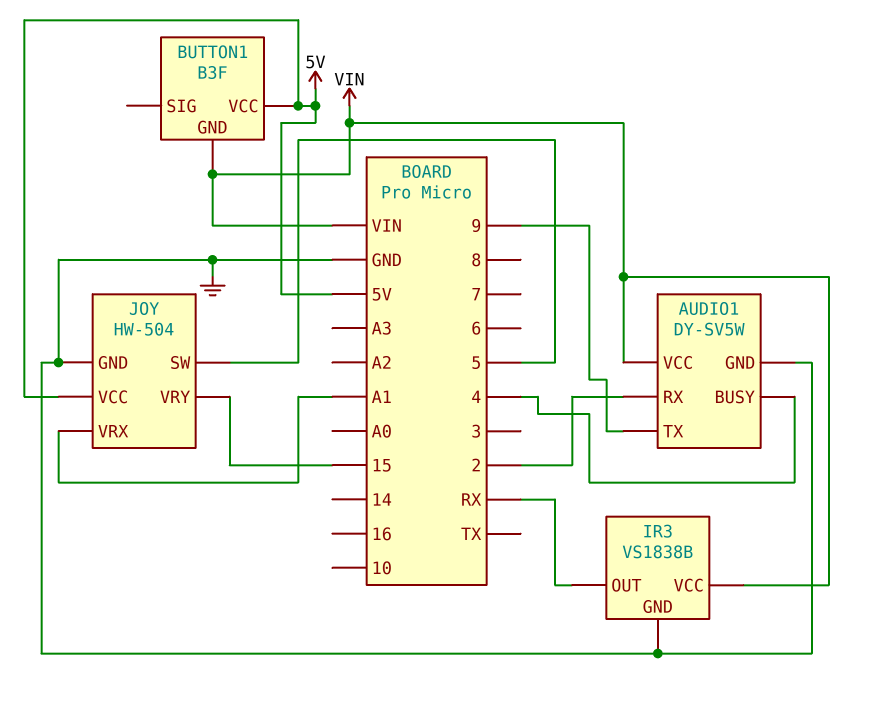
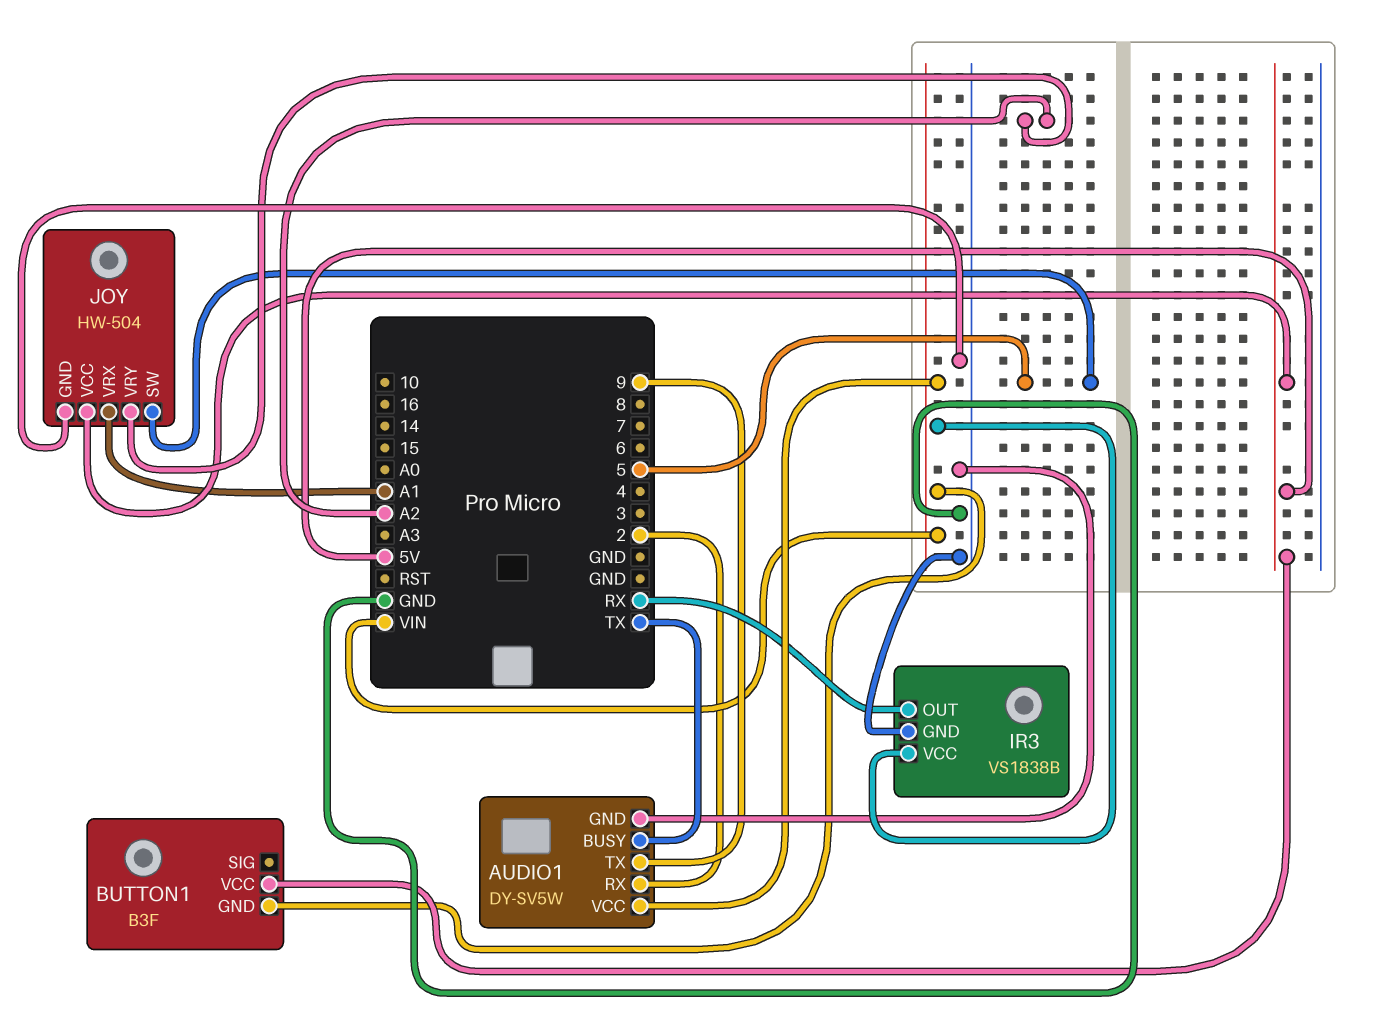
AUDIO1 pin BUSY: 4 -> TX
JOY pin VRY: 15 -> A2

